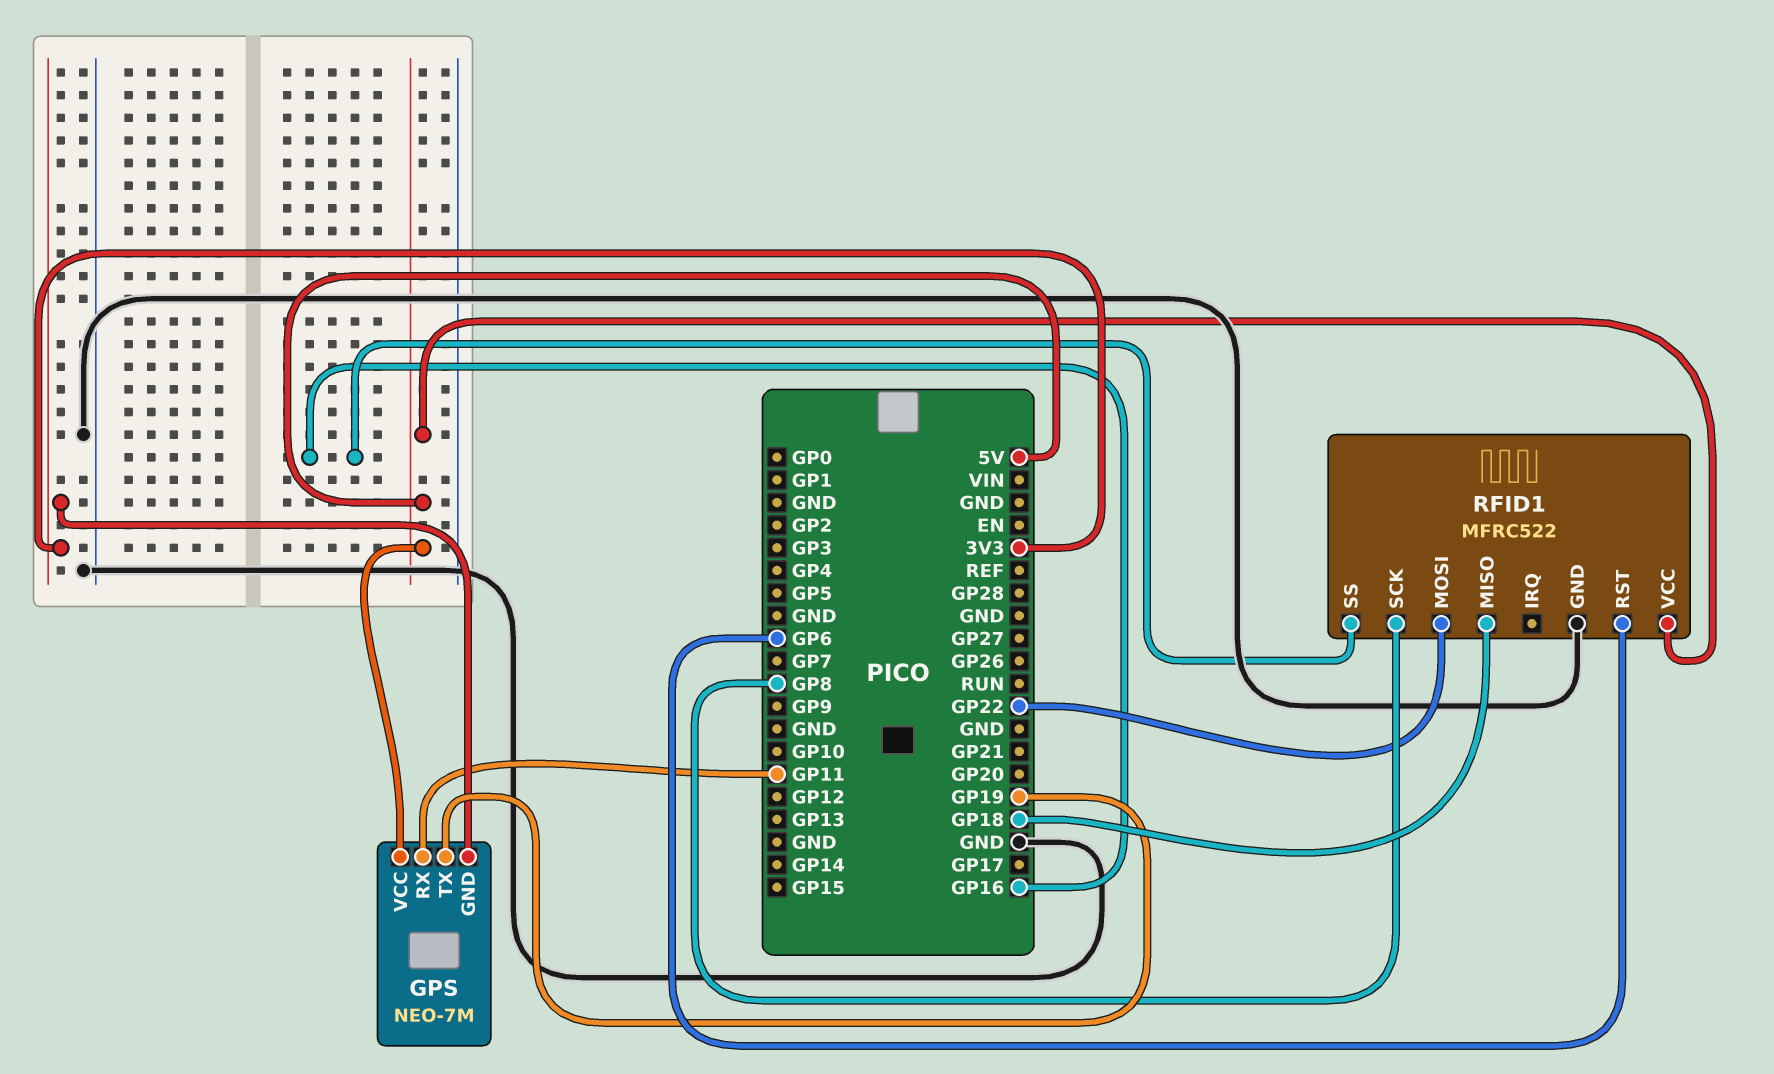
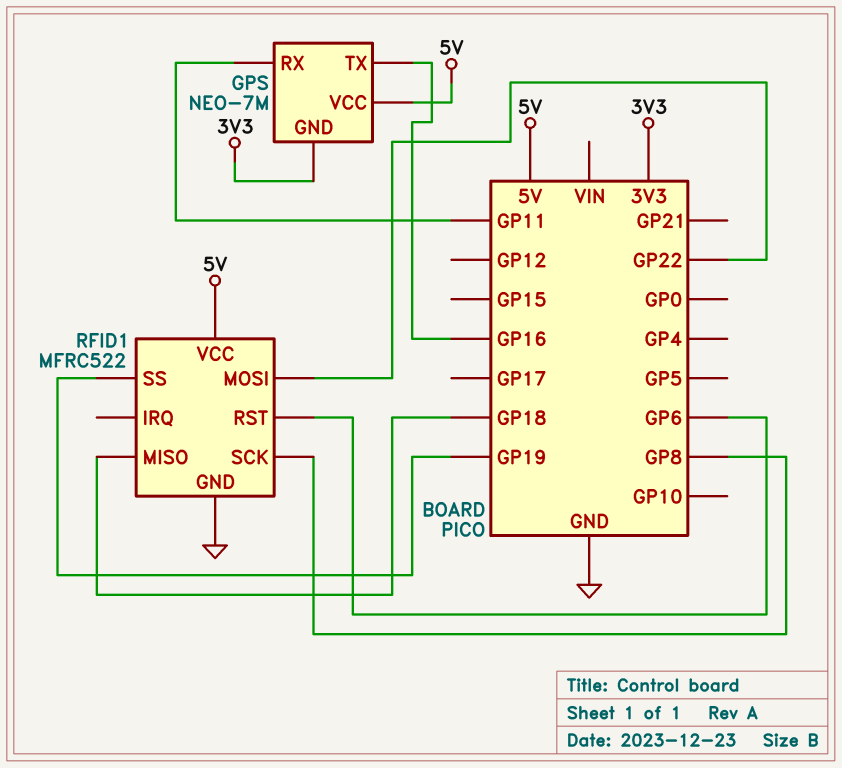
GPS pin TX: GP19 -> GP16
RFID1 pin SS: GP16 -> GP19

